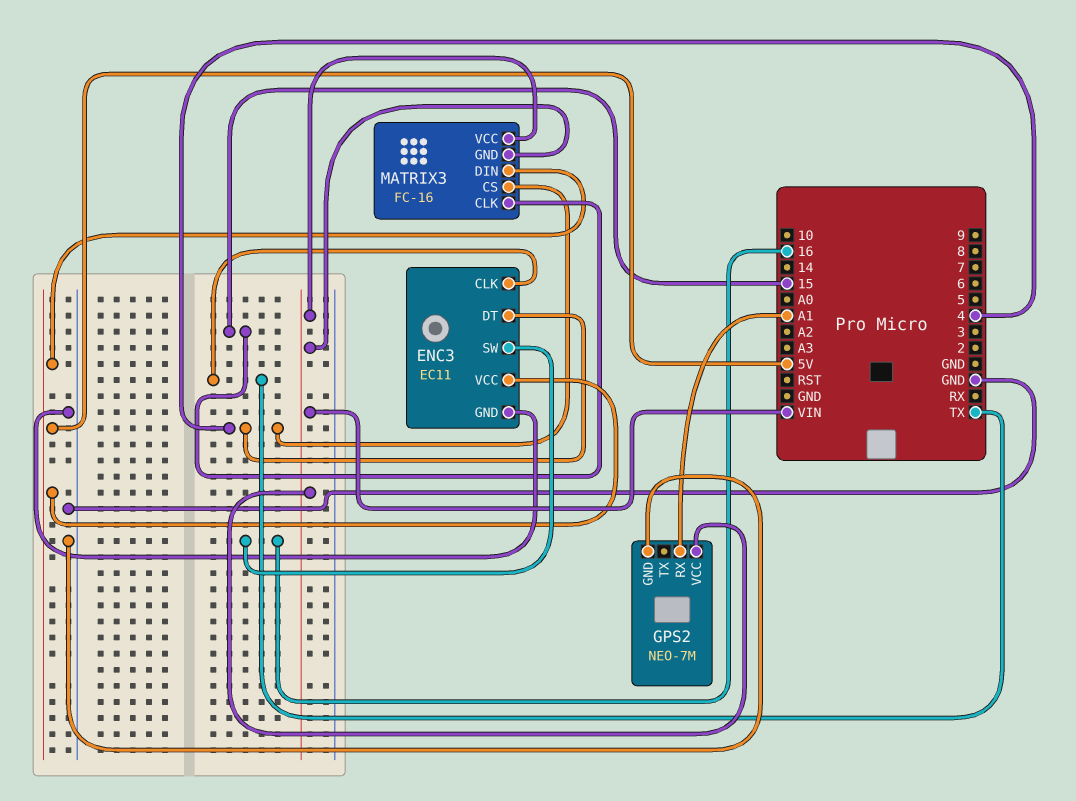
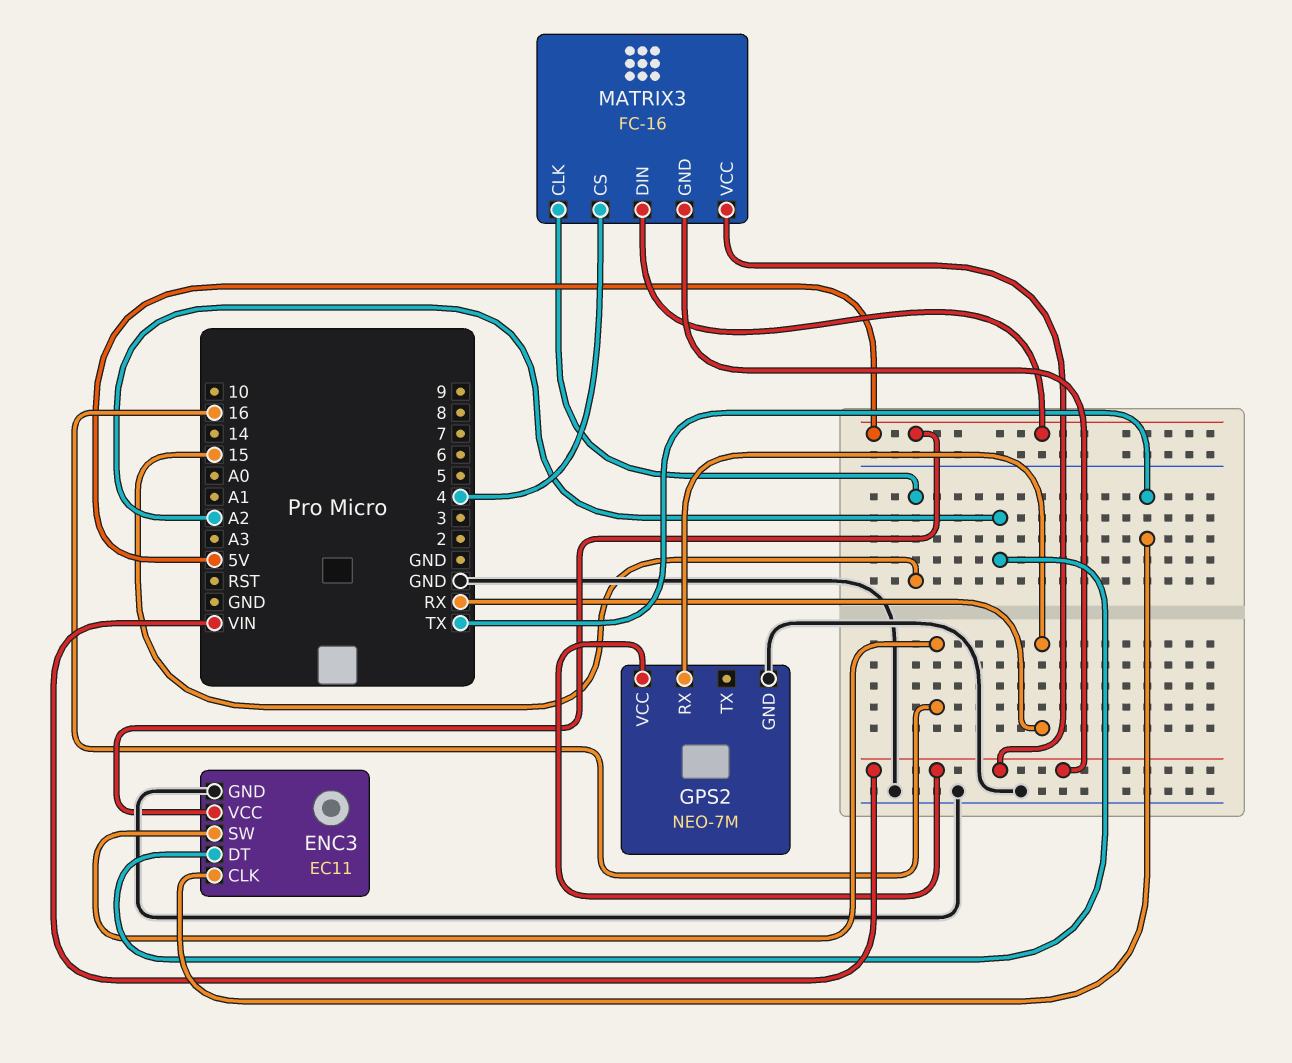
ENC3 pin DT: 4 -> A2
GPS2 pin RX: A1 -> RX

